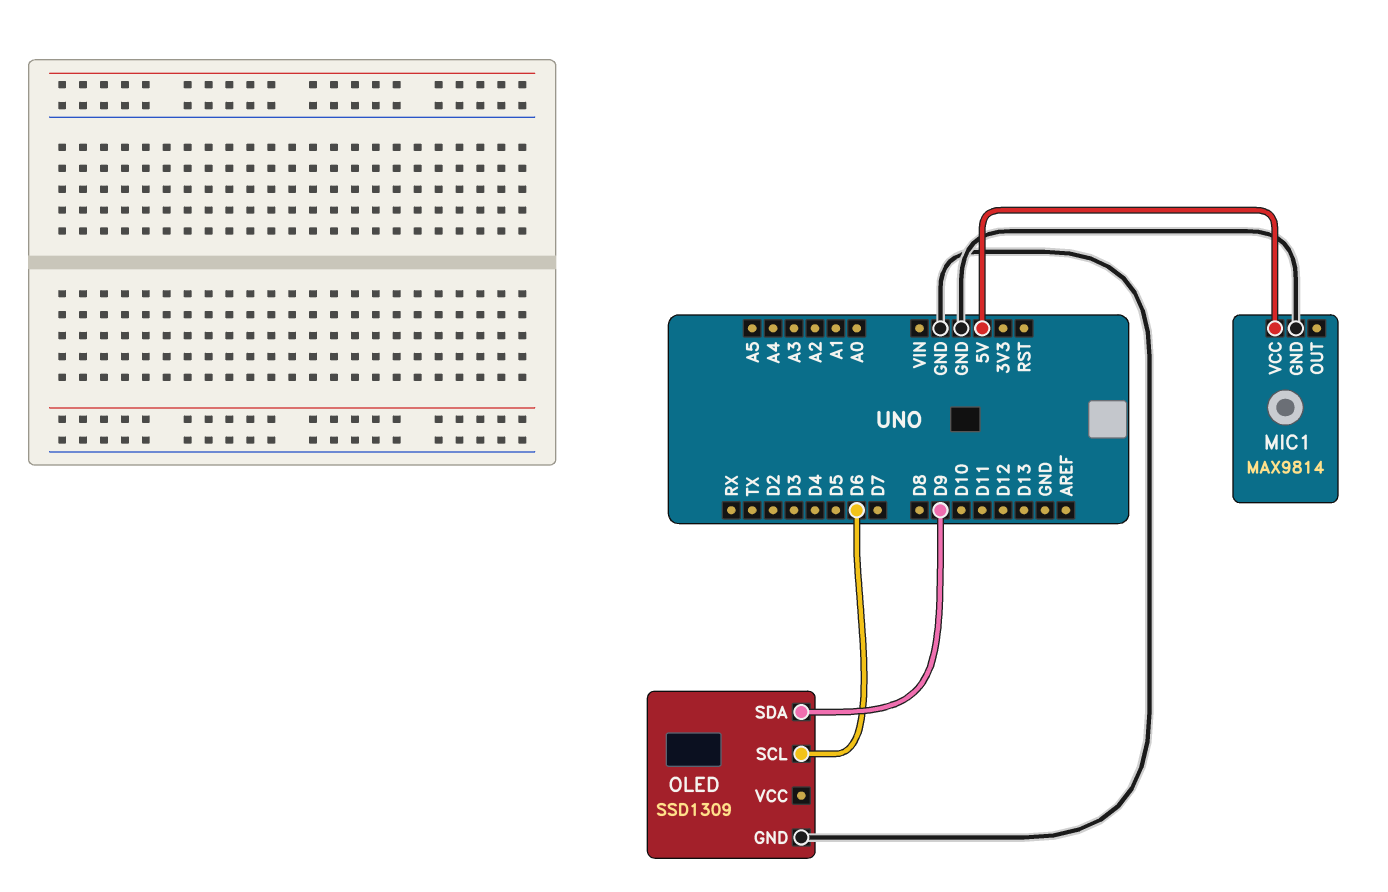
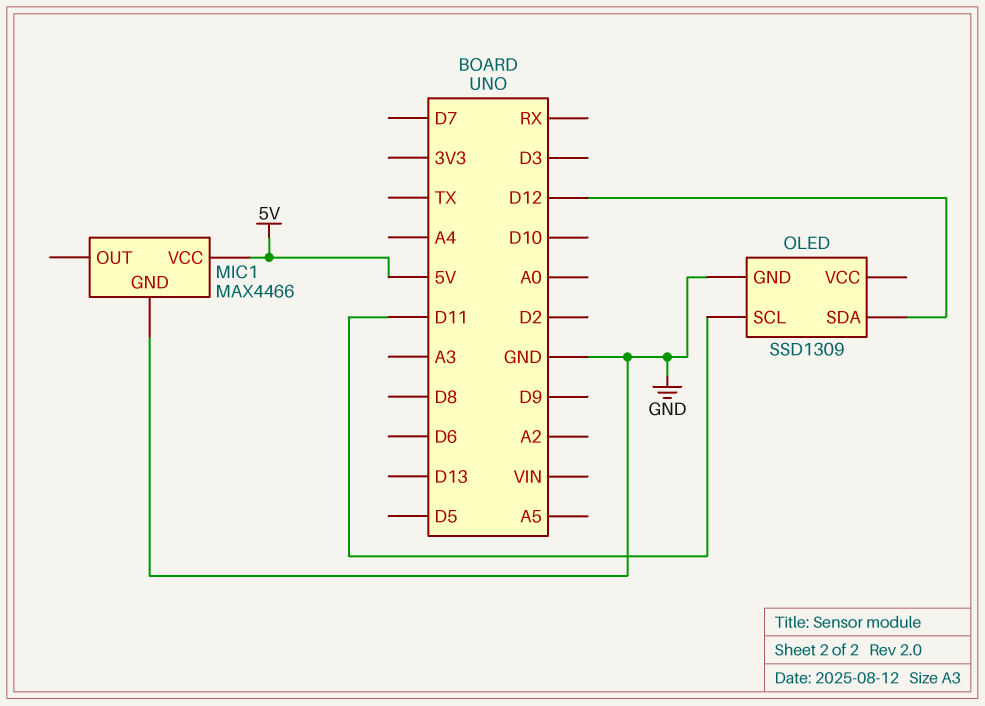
MIC1: MAX9814 -> MAX4466
OLED pin SCL: D6 -> D11
OLED pin SDA: D9 -> D12

